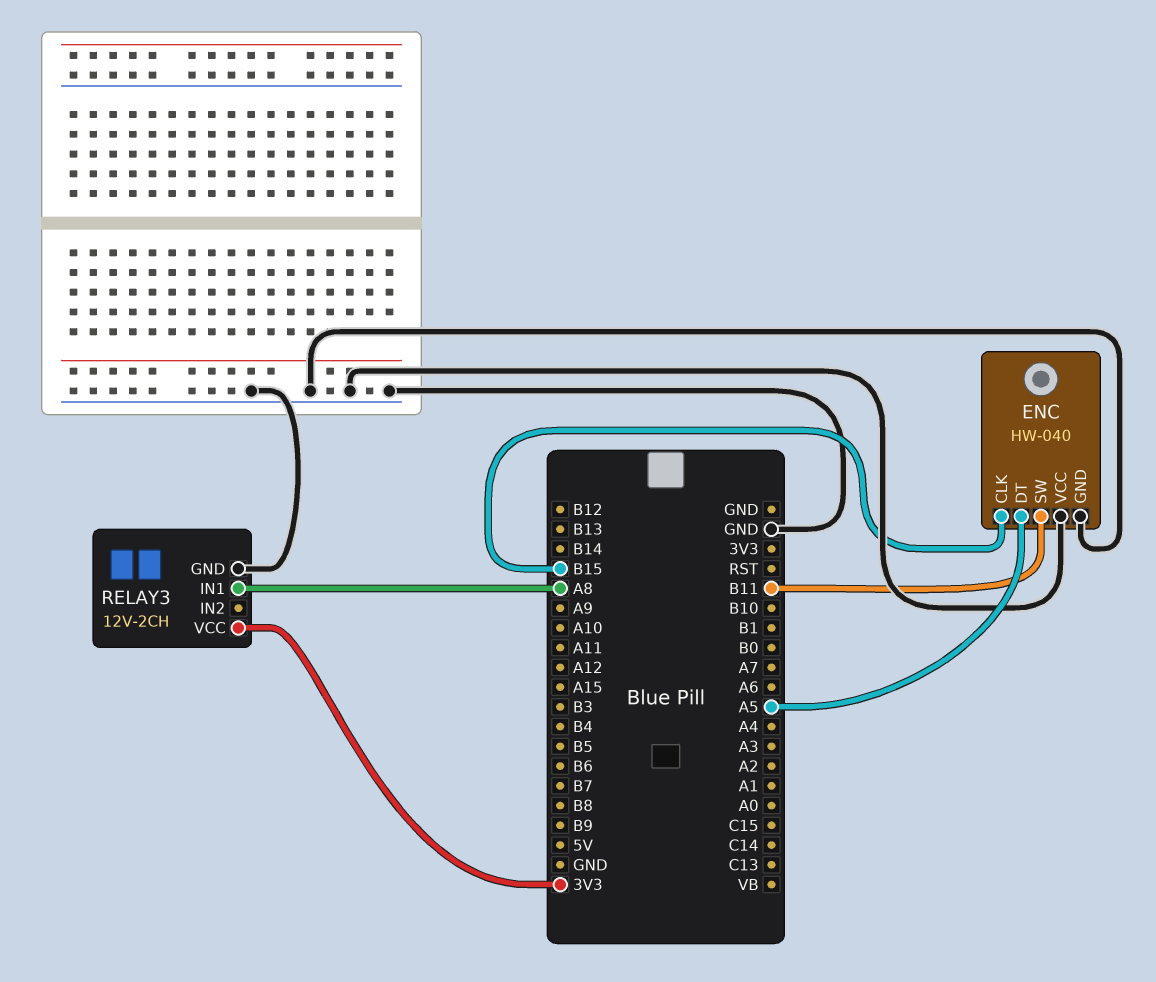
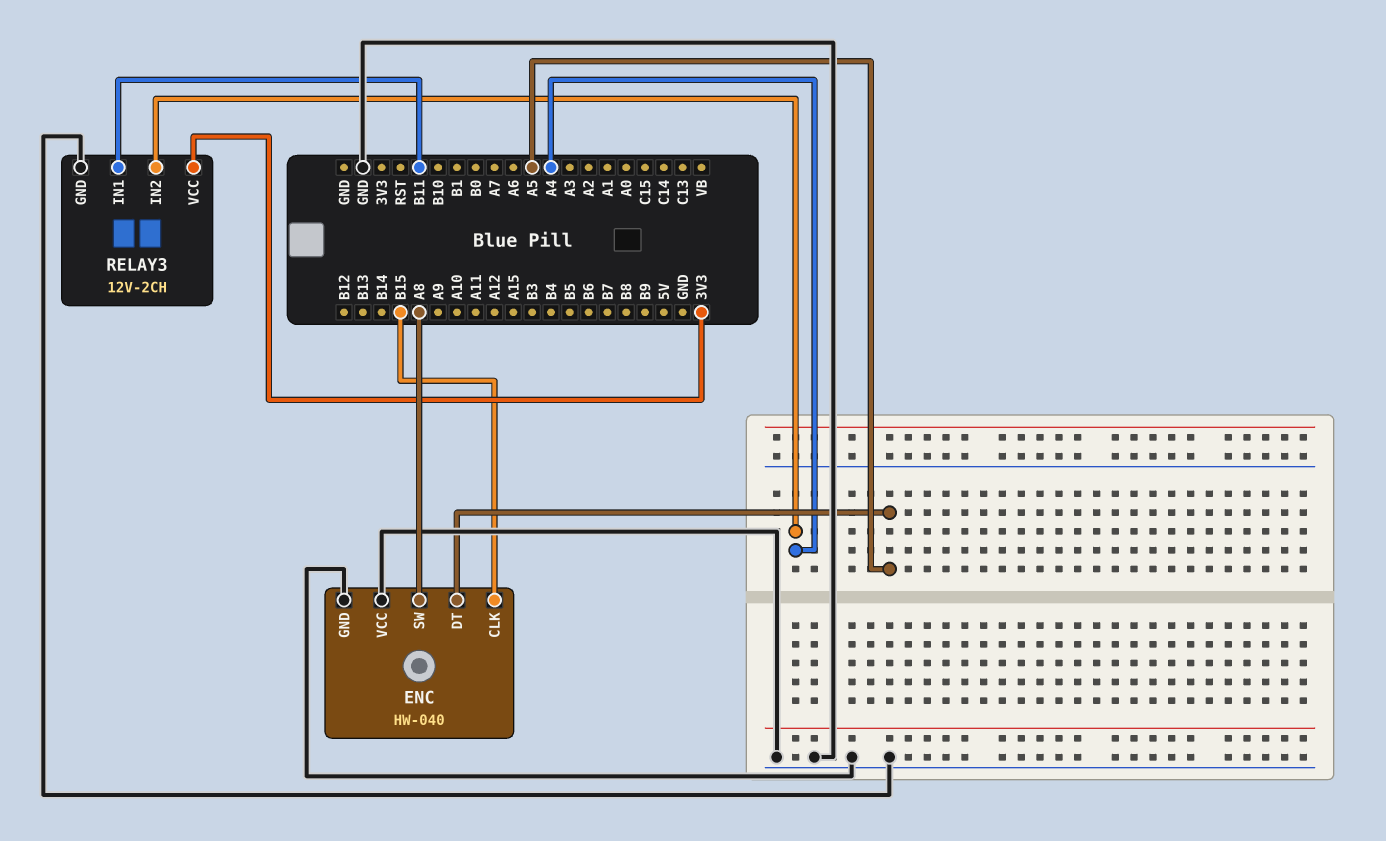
ENC pin SW: B11 -> A8
RELAY3 pin IN1: A8 -> B11
RELAY3 pin IN2: none -> A4

